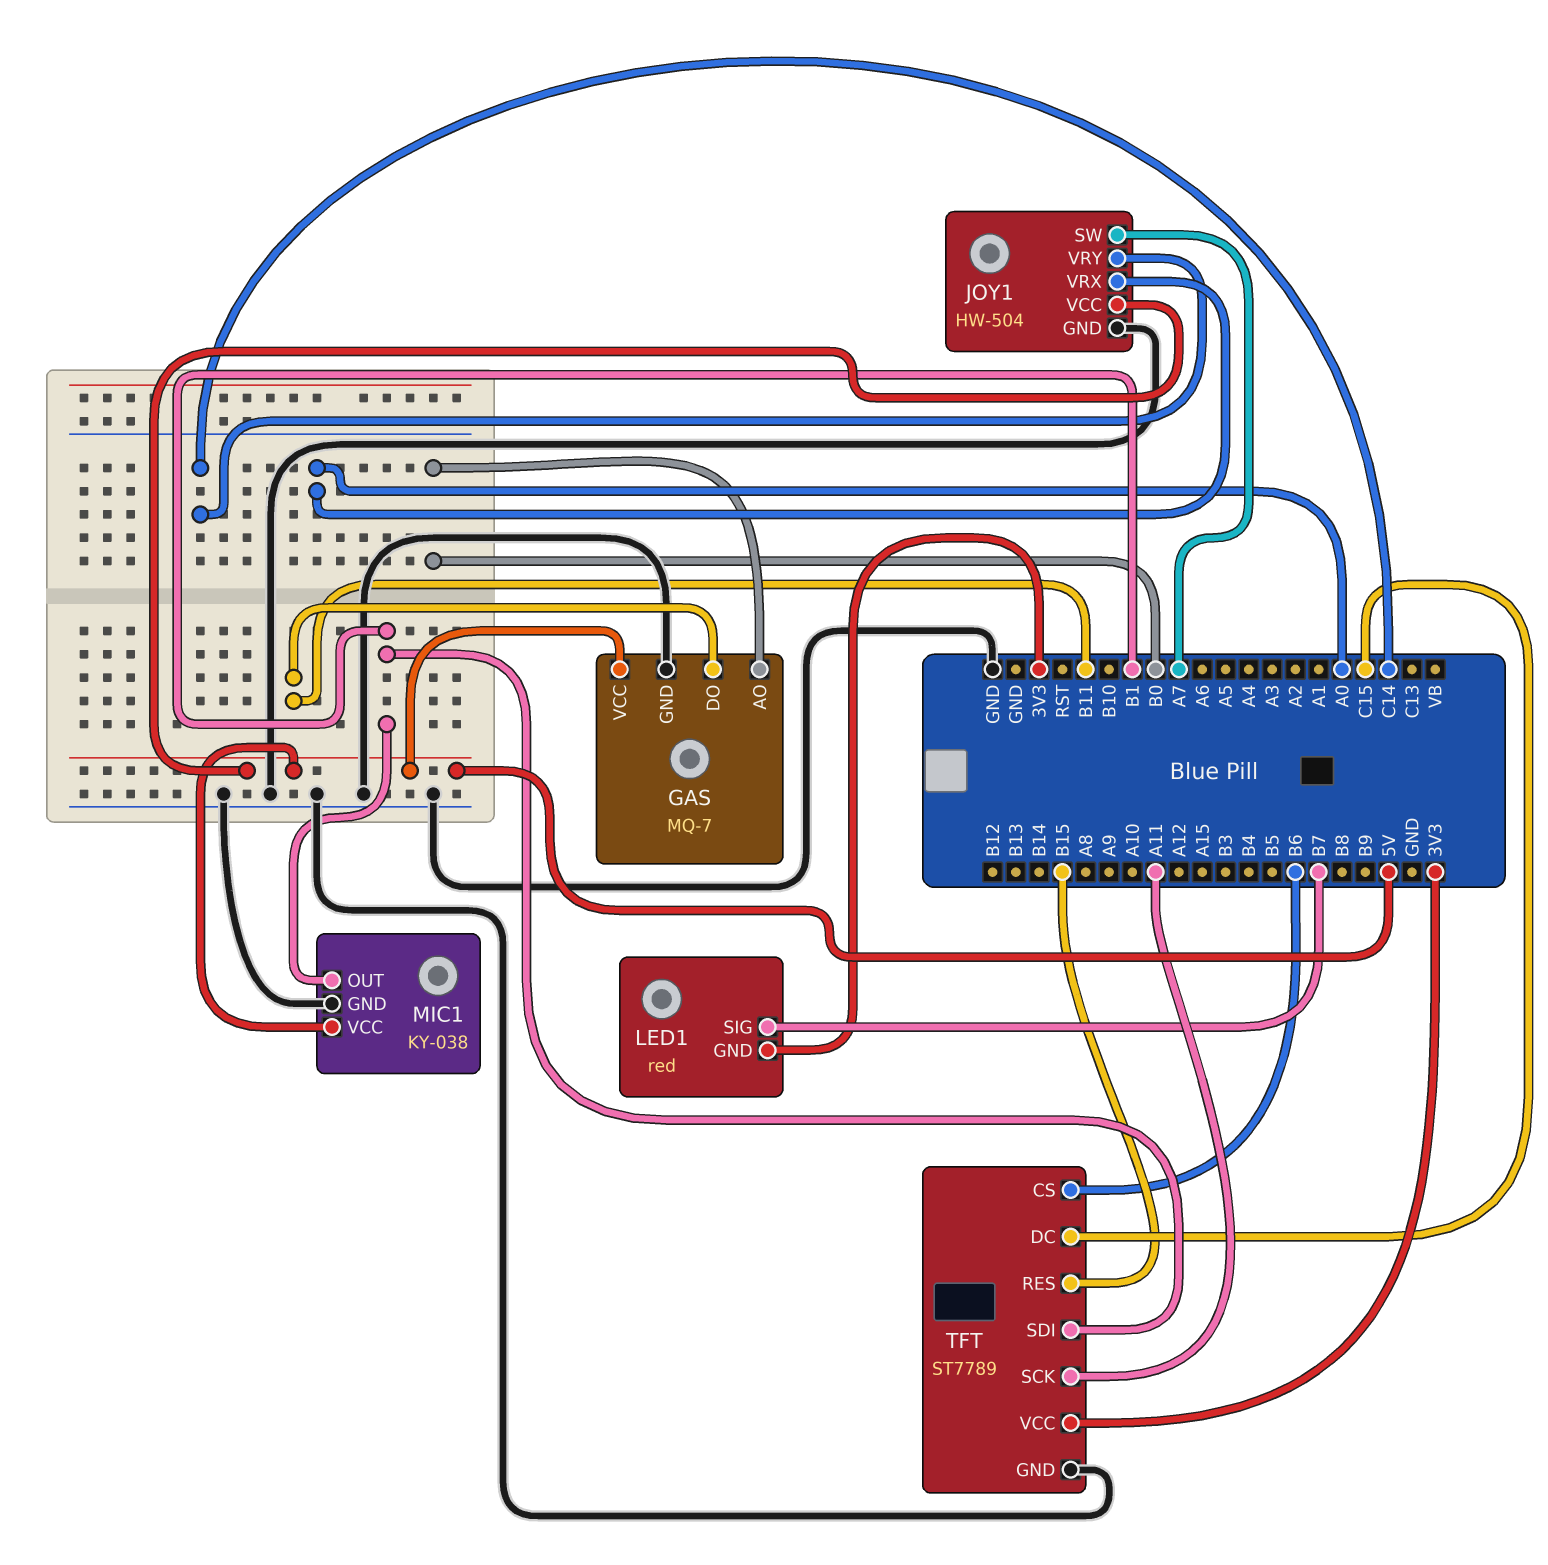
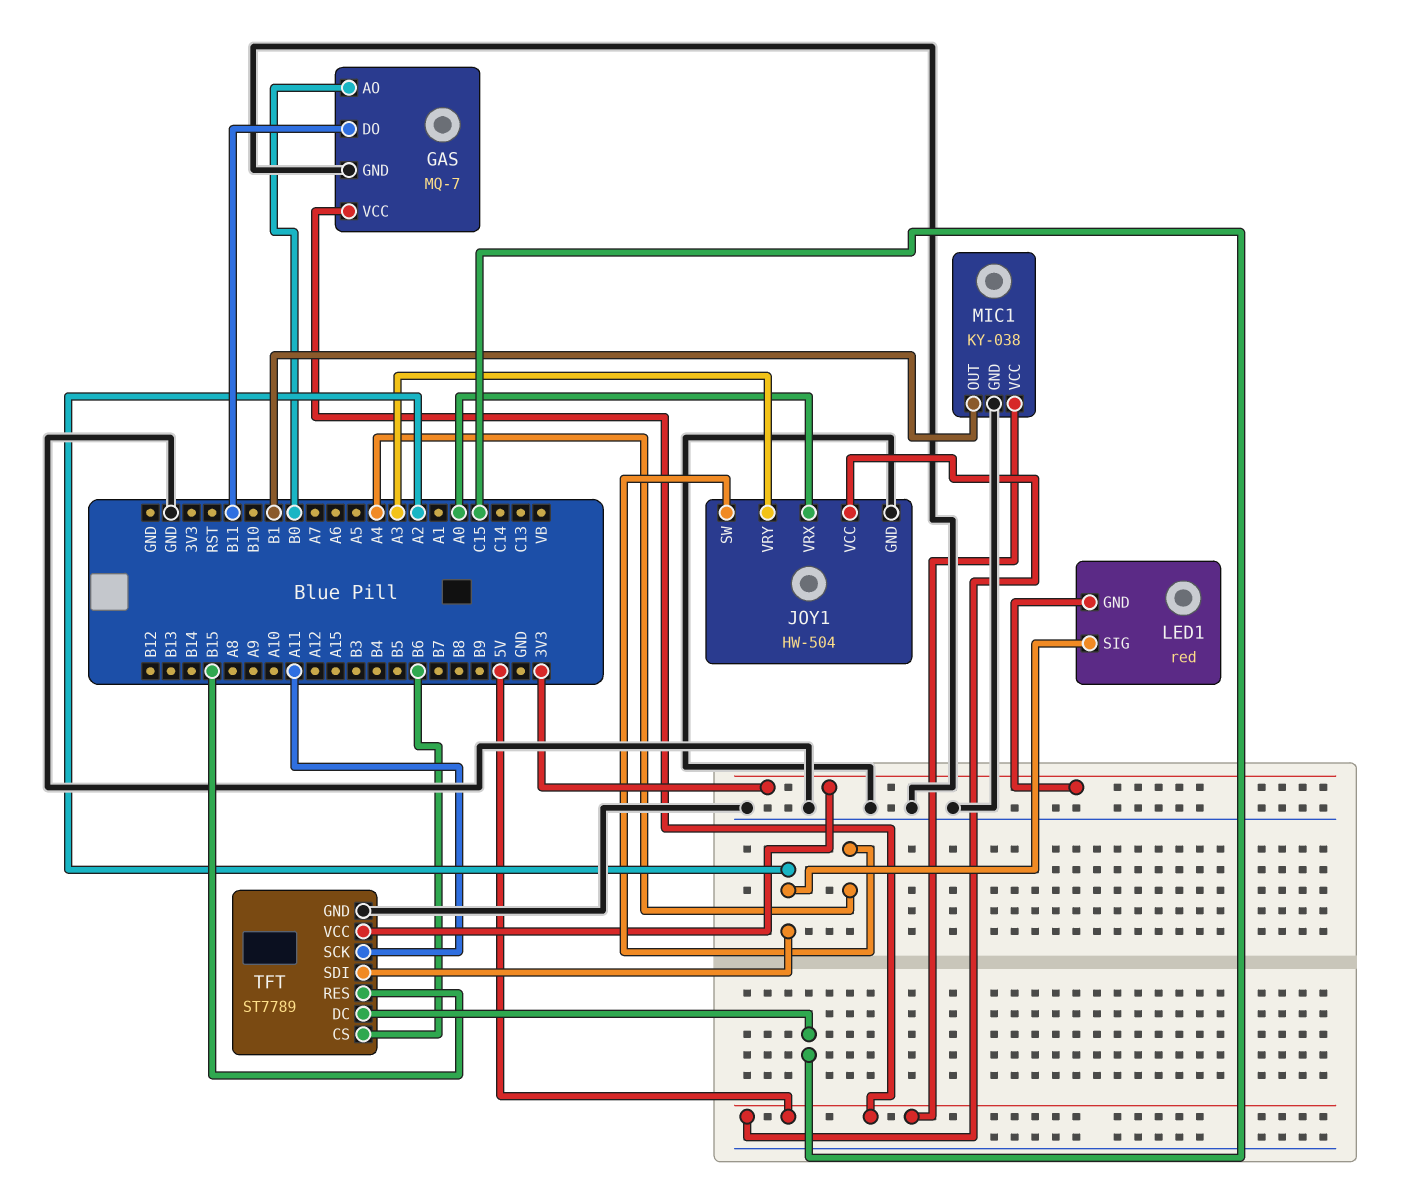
JOY1 pin SW: A7 -> A4
JOY1 pin VRY: C14 -> A3
LED1 pin SIG: B7 -> A2
TFT pin SDI: B1 -> A2

